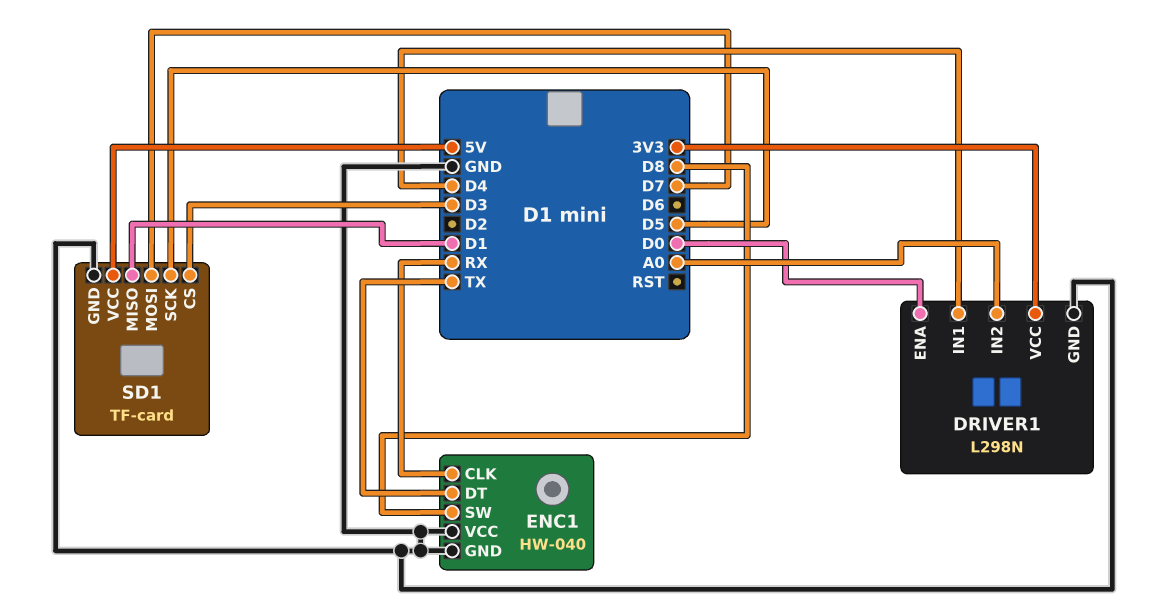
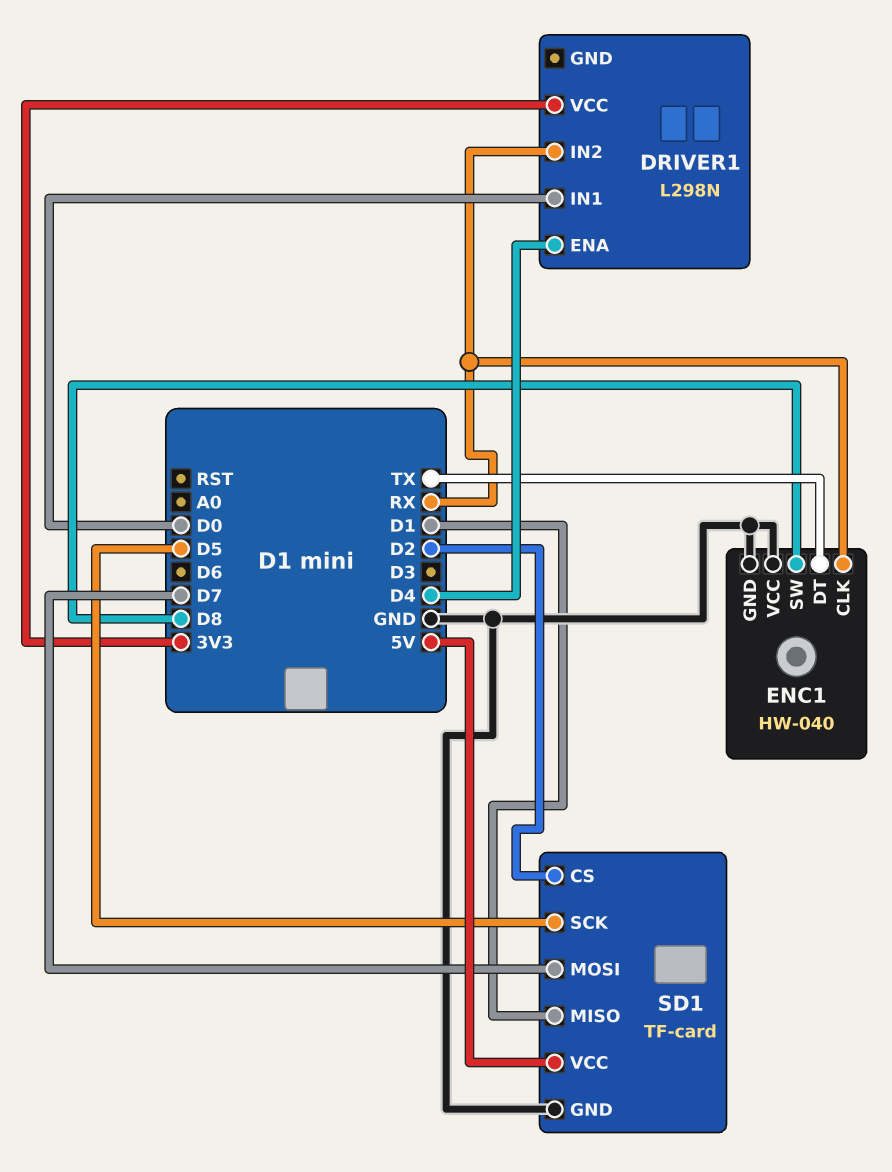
DRIVER1 pin ENA: D0 -> D4
DRIVER1 pin GND: GND -> none
DRIVER1 pin IN1: D4 -> D0
DRIVER1 pin IN2: A0 -> RX
SD1 pin CS: D3 -> D2

